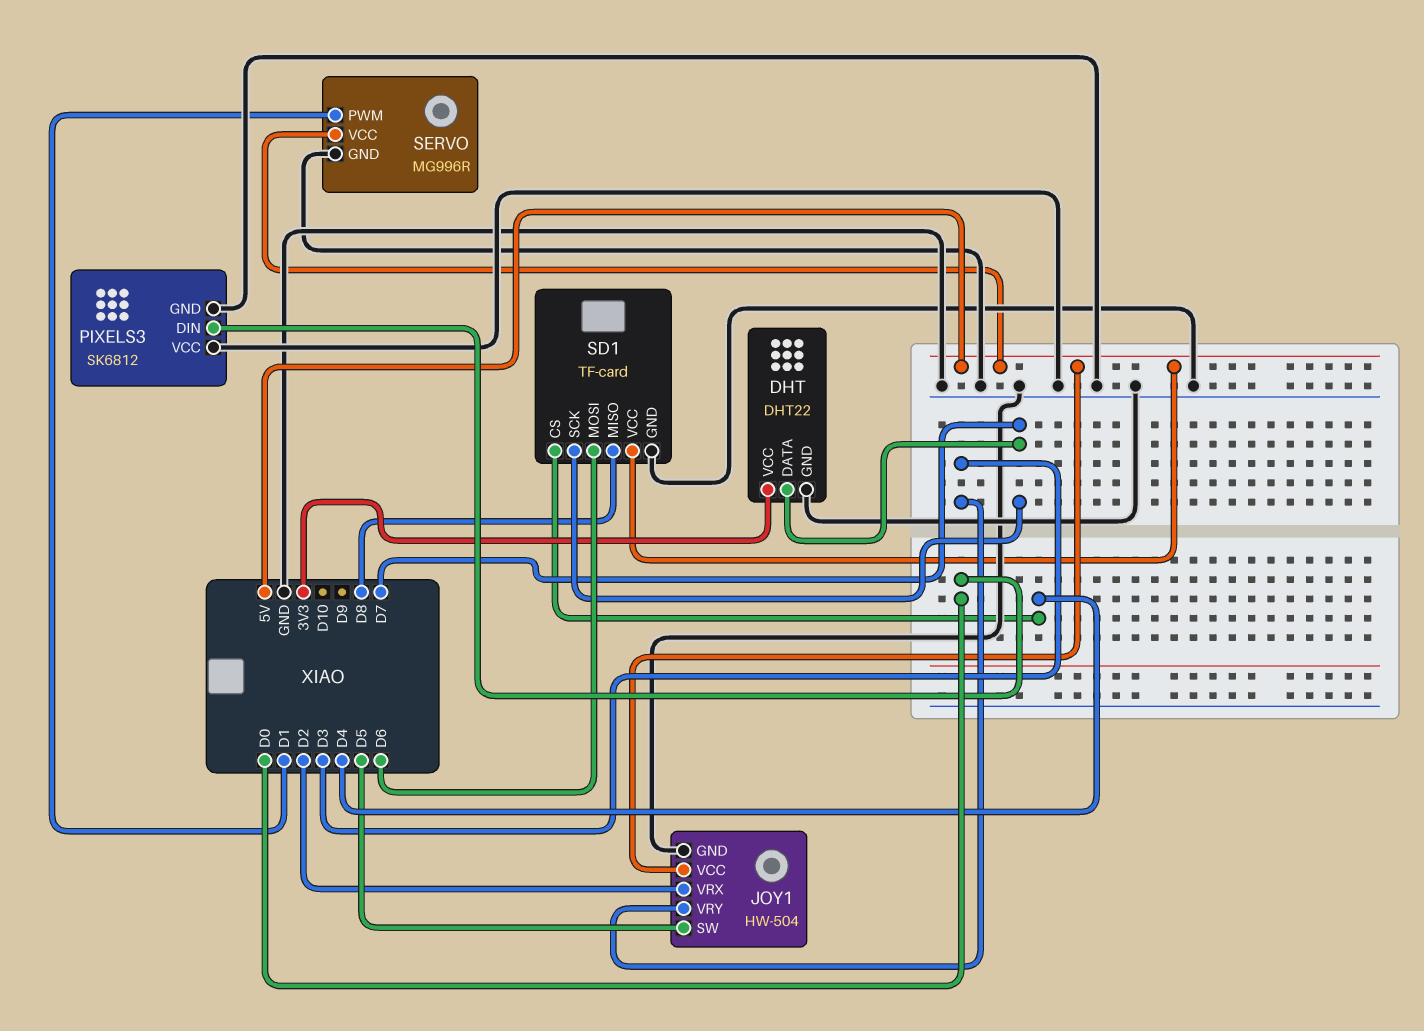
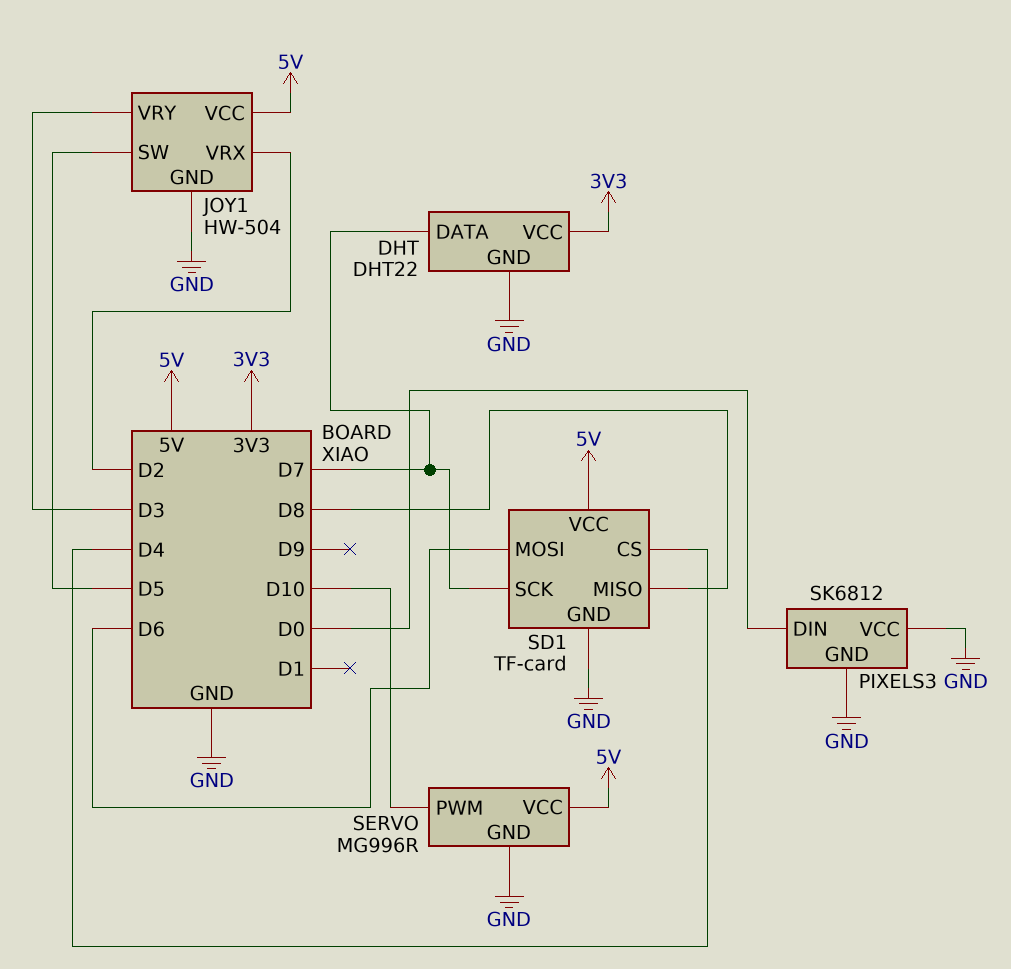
SERVO pin PWM: D1 -> D10

